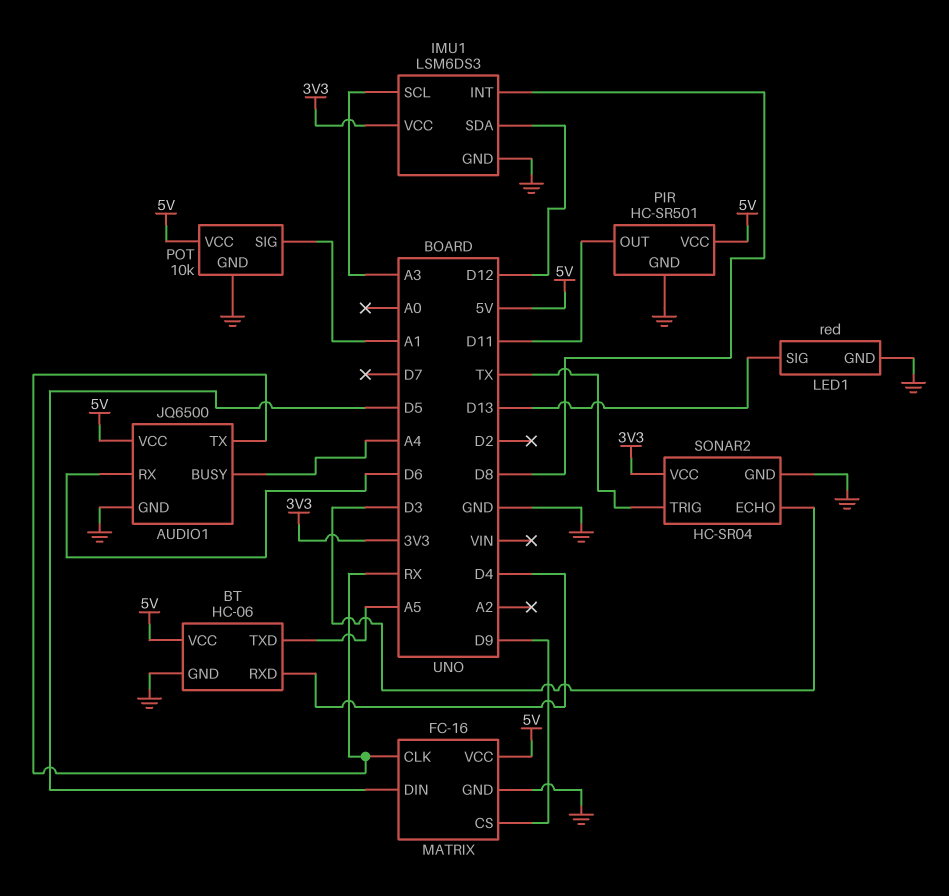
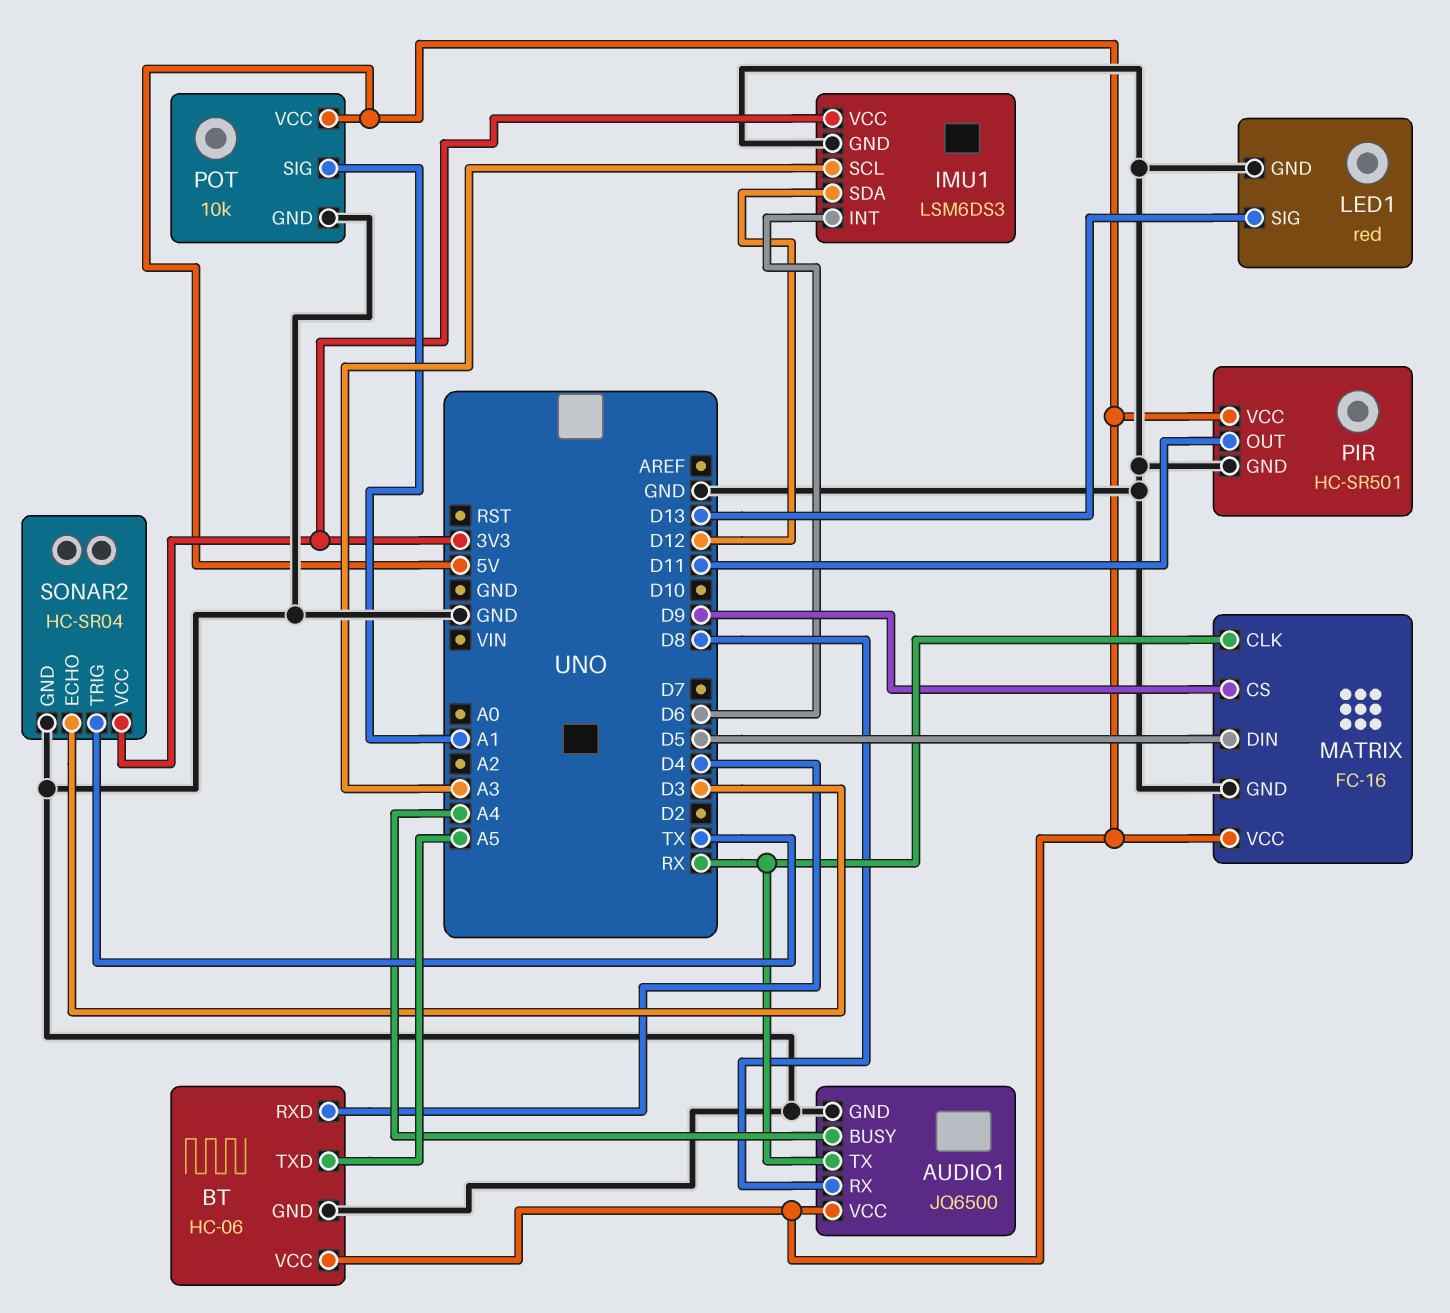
AUDIO1 pin RX: D6 -> D8
IMU1 pin INT: D8 -> D6

